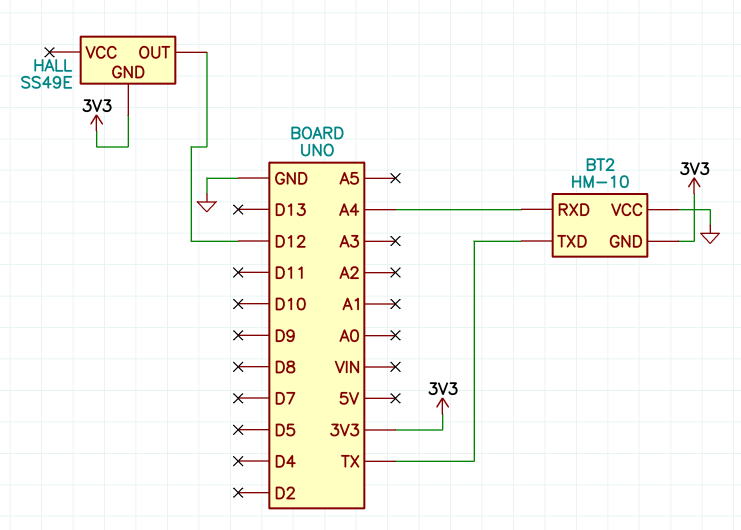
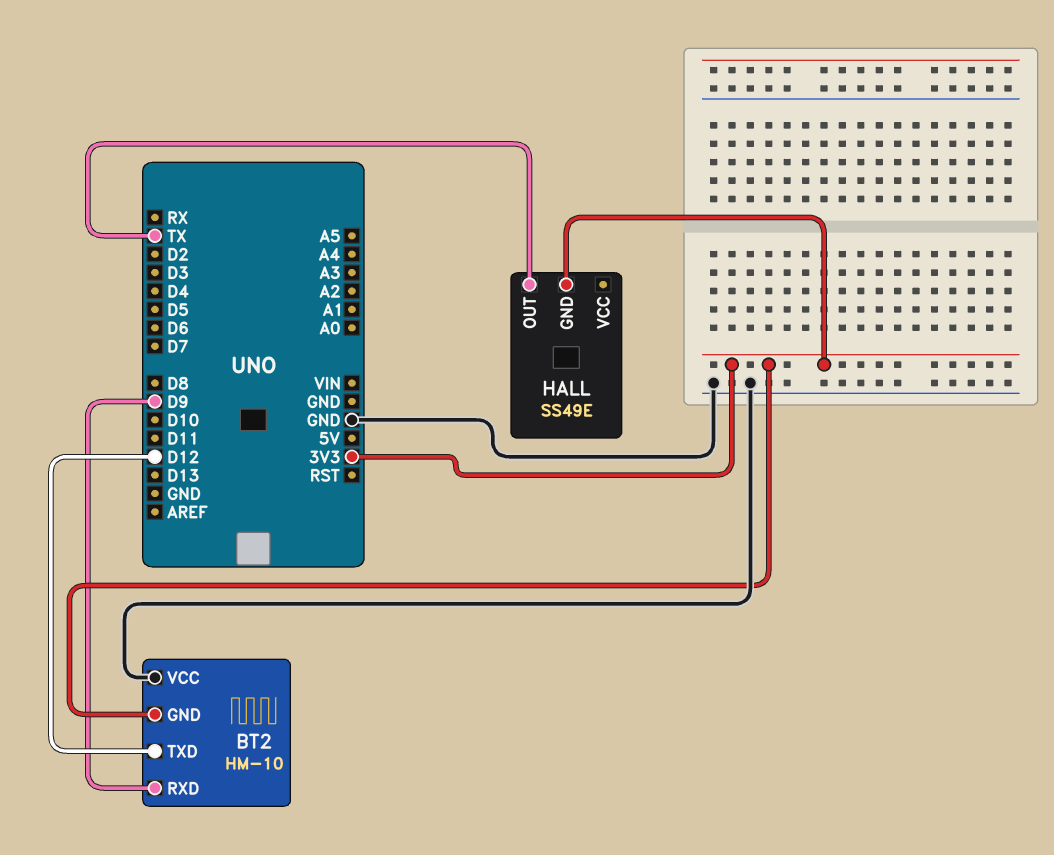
BT2 pin RXD: A4 -> D9
BT2 pin TXD: TX -> D12
HALL pin OUT: D12 -> TX

